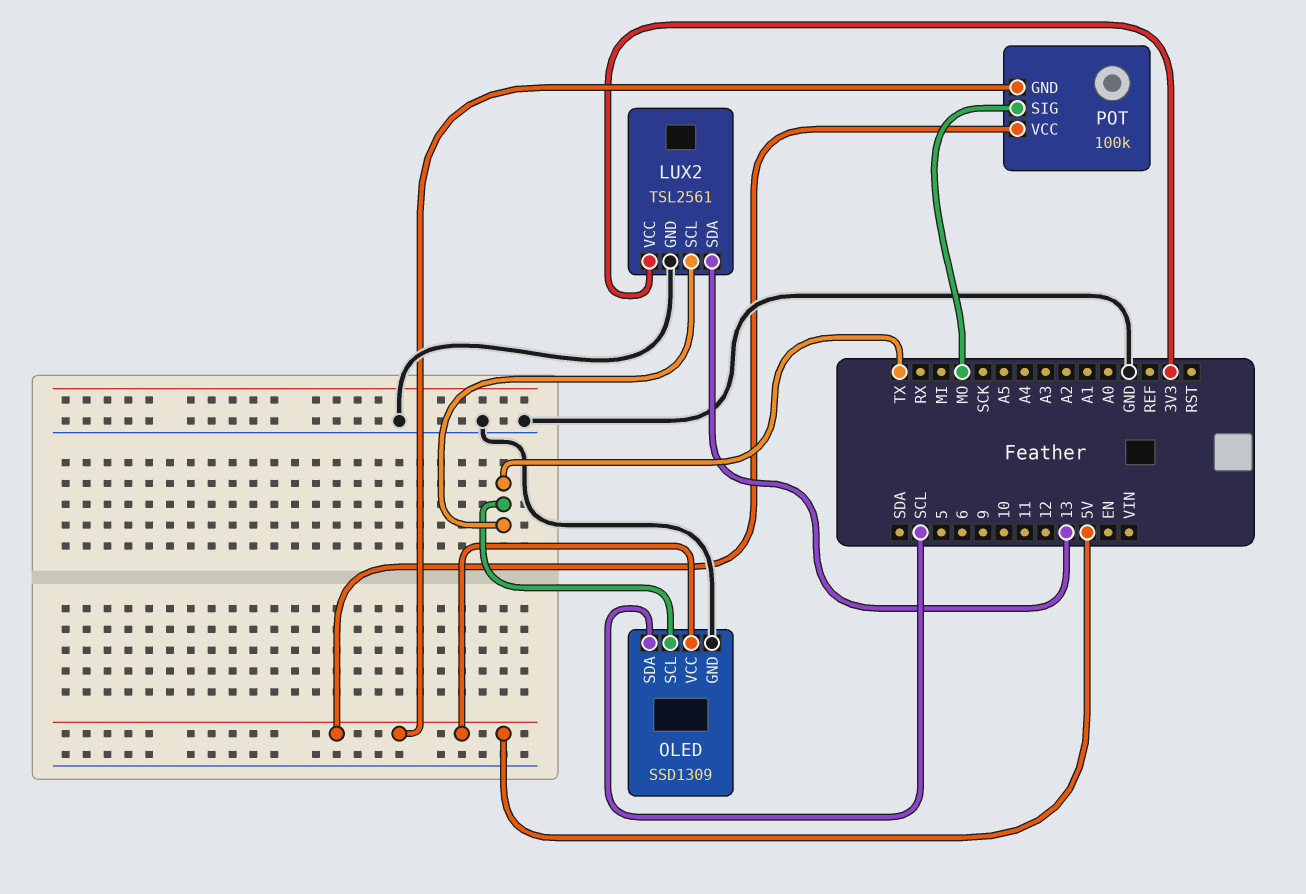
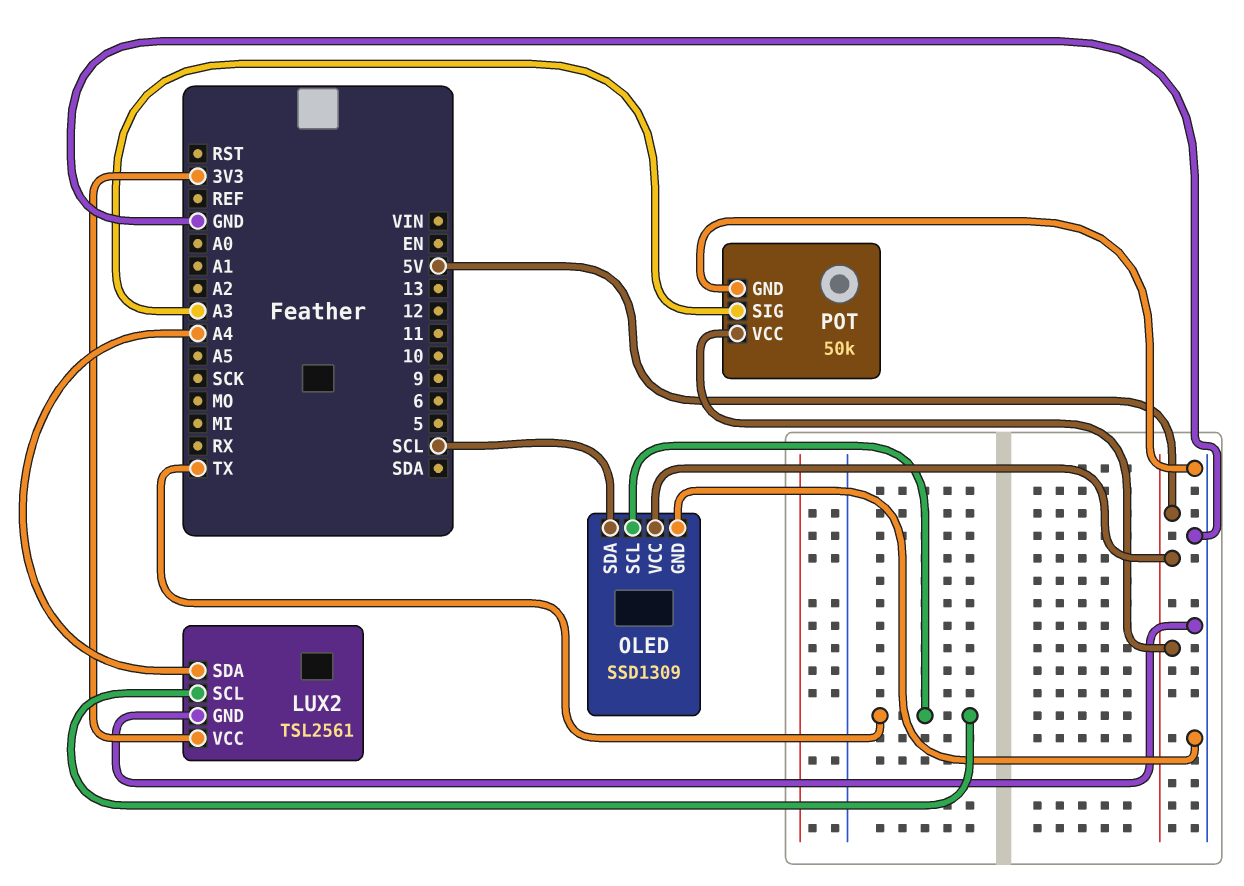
LUX2 pin SDA: 13 -> A4
POT: 100k -> 50k
POT pin GND: 5V -> GND
POT pin SIG: MO -> A3

